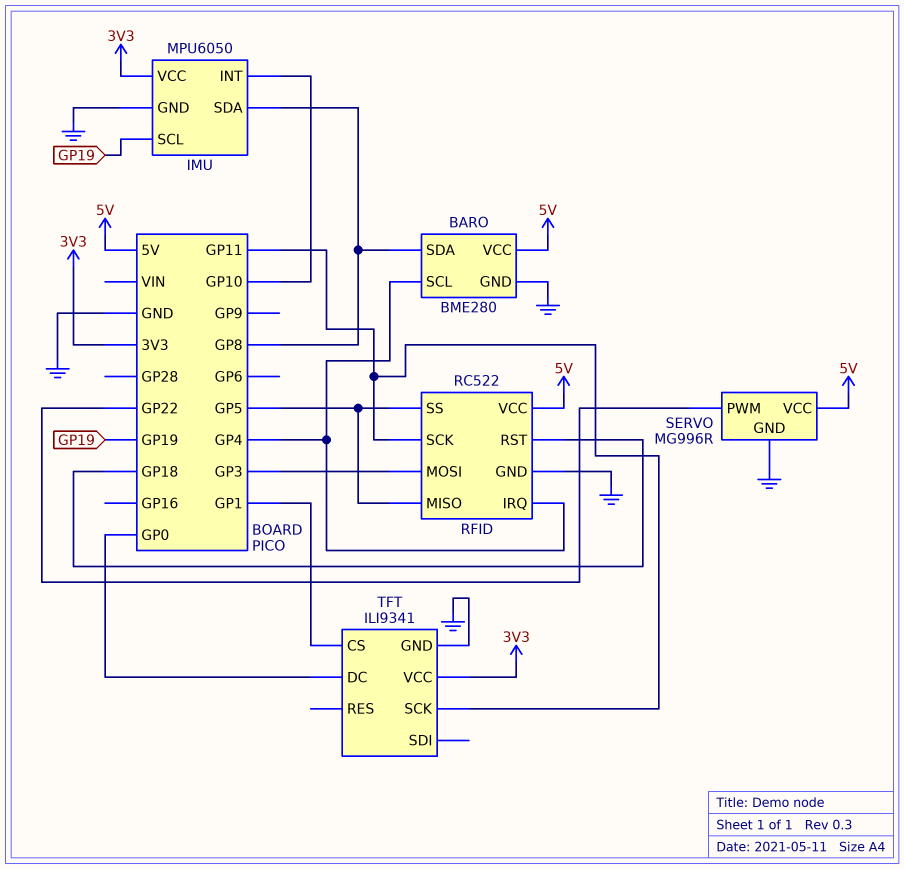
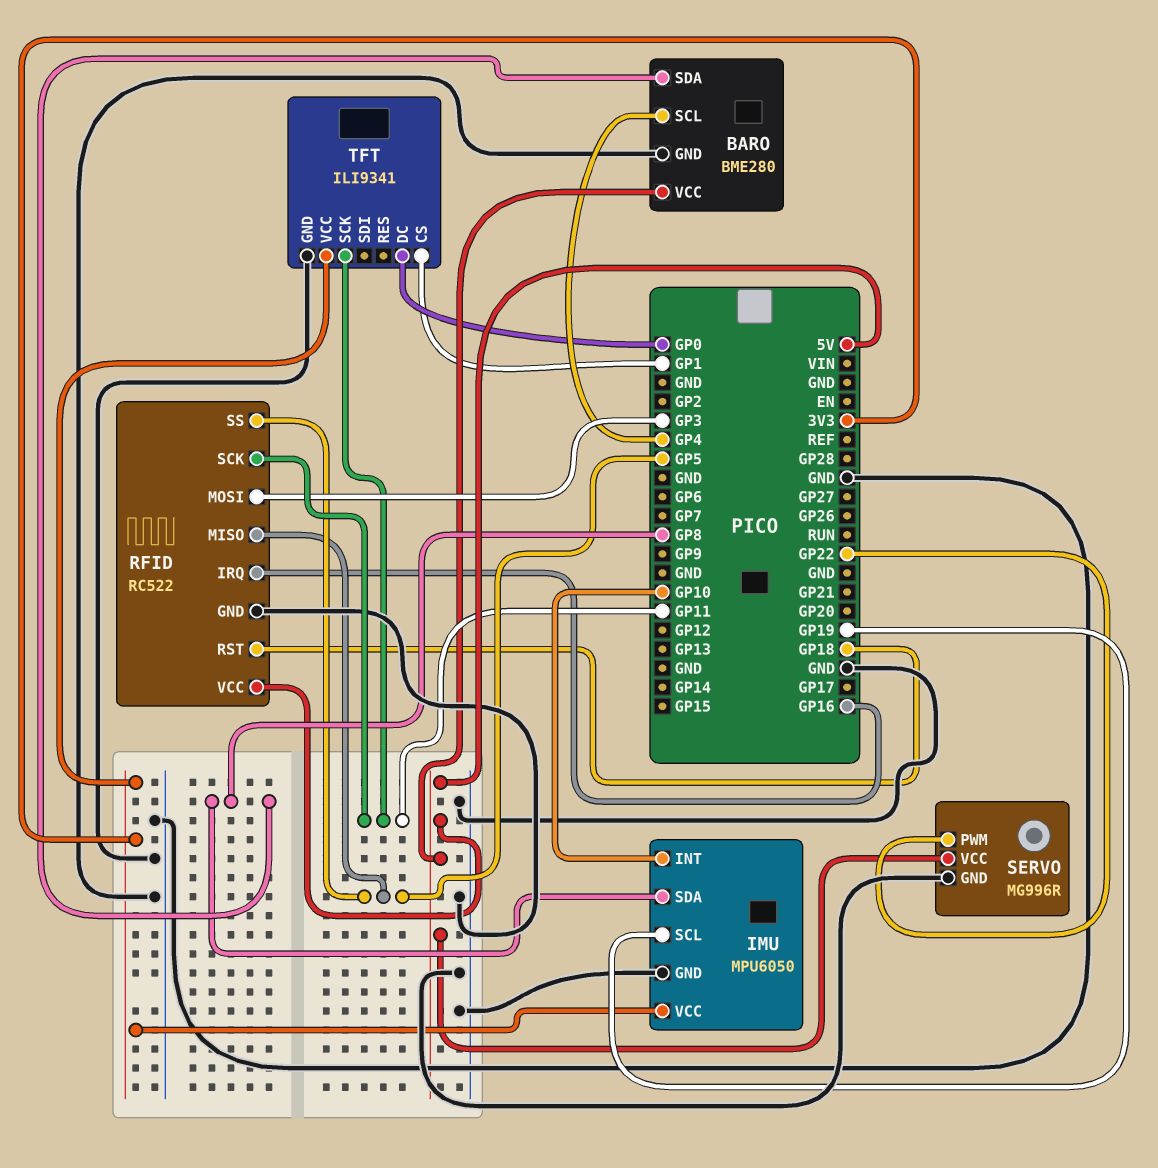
RFID pin IRQ: GP4 -> GP16

